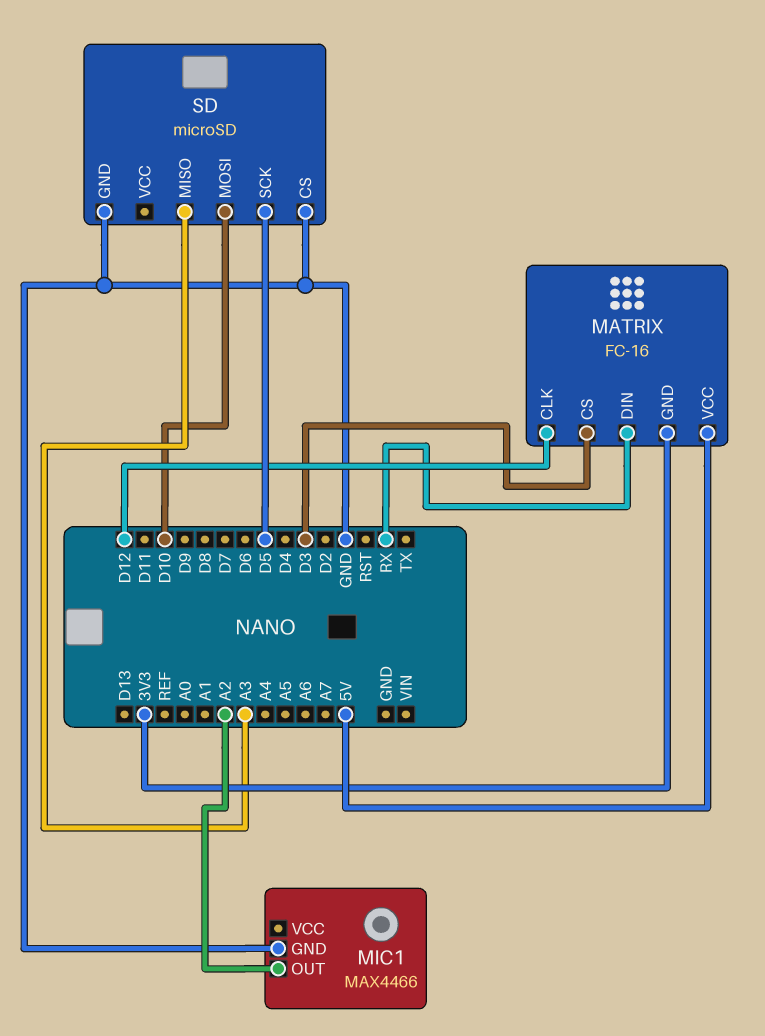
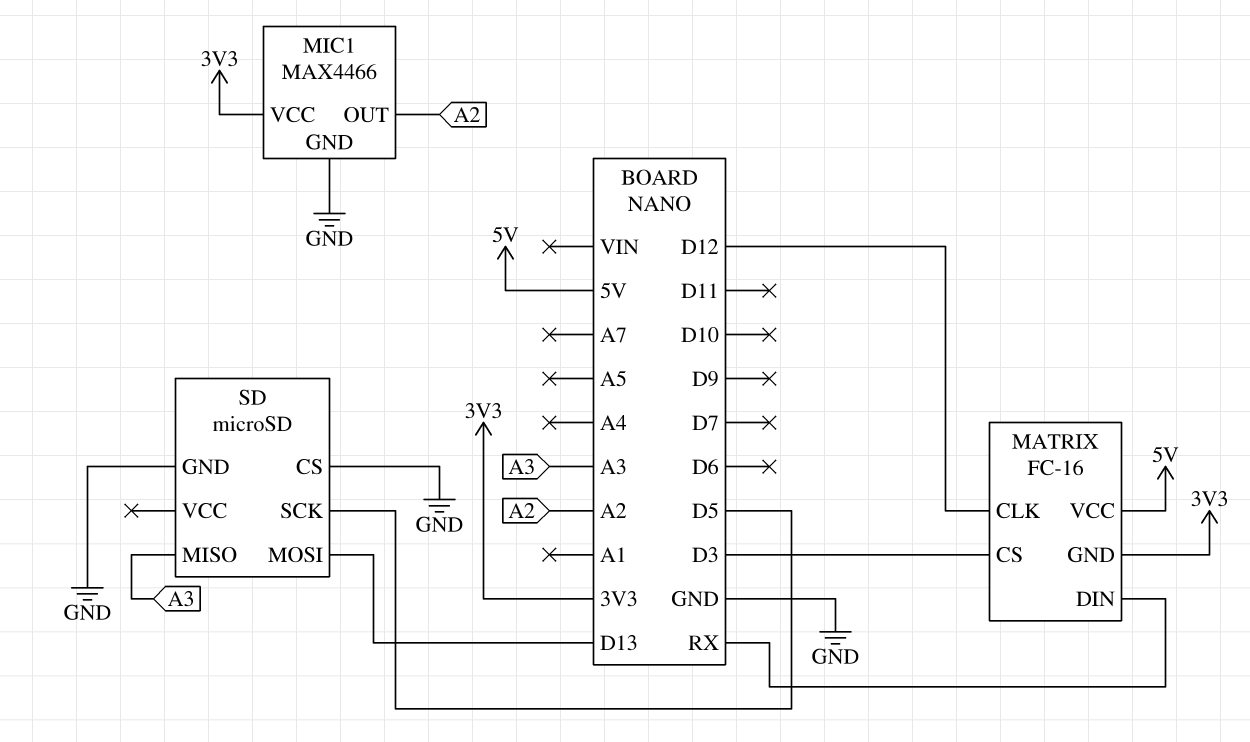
MIC1 pin VCC: none -> 3V3
SD pin MOSI: D10 -> D13

